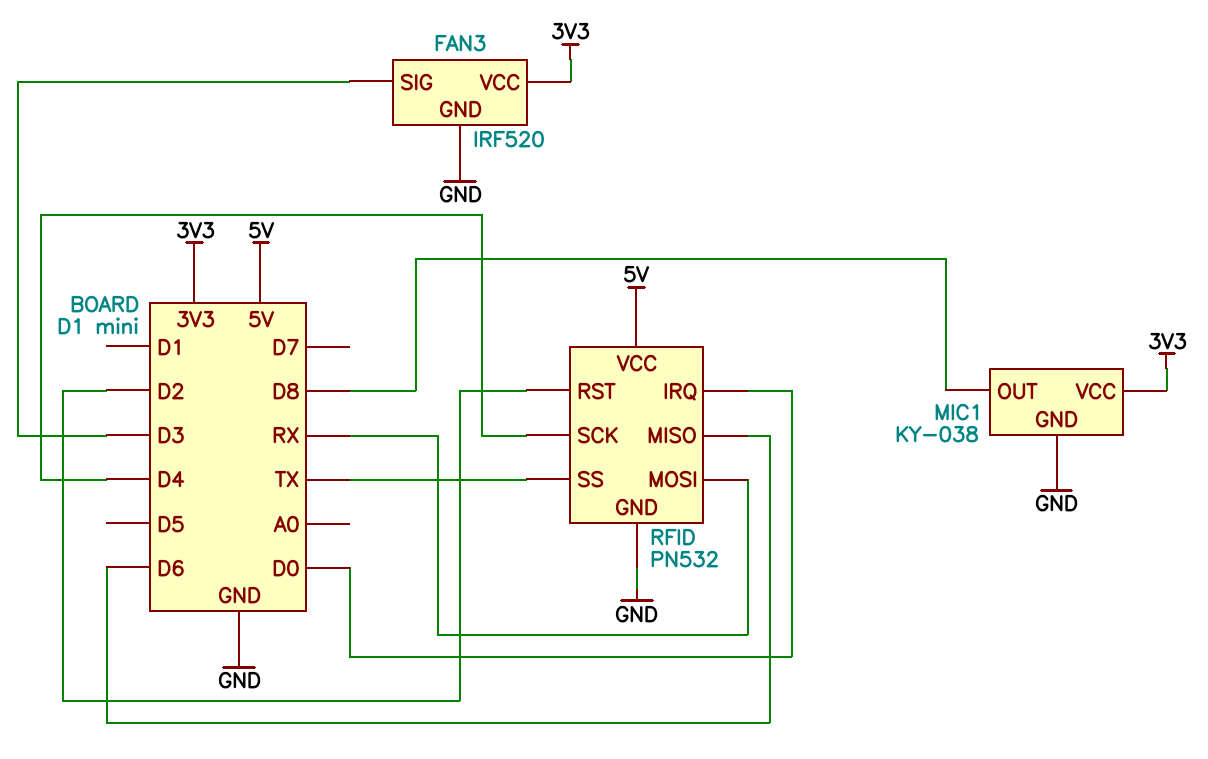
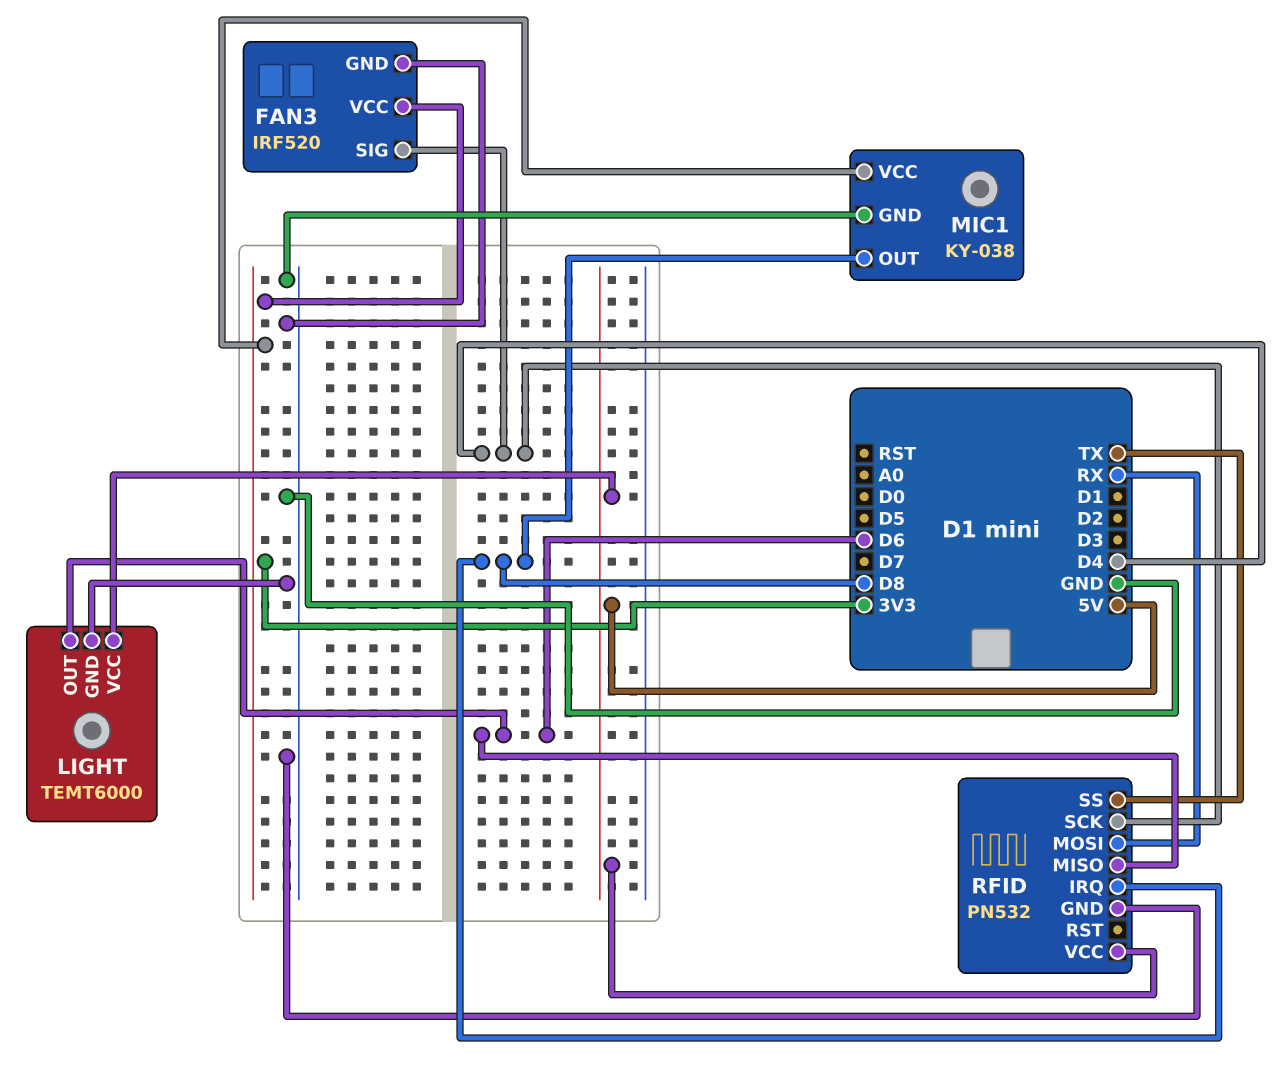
FAN3 pin SIG: D3 -> D4
LIGHT: none -> TEMT6000
LIGHT pin GND: none -> GND
LIGHT pin OUT: none -> D6
LIGHT pin VCC: none -> 5V
RFID pin IRQ: D0 -> D8
RFID pin RST: D2 -> none

